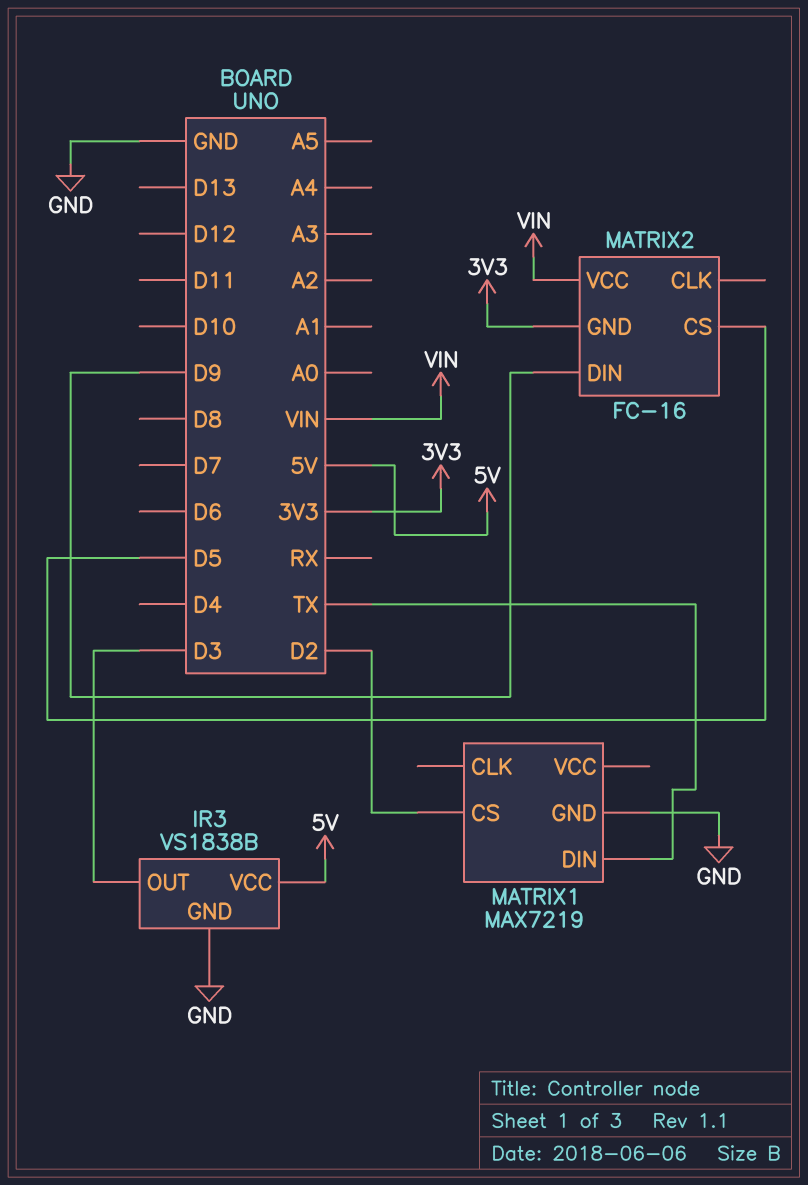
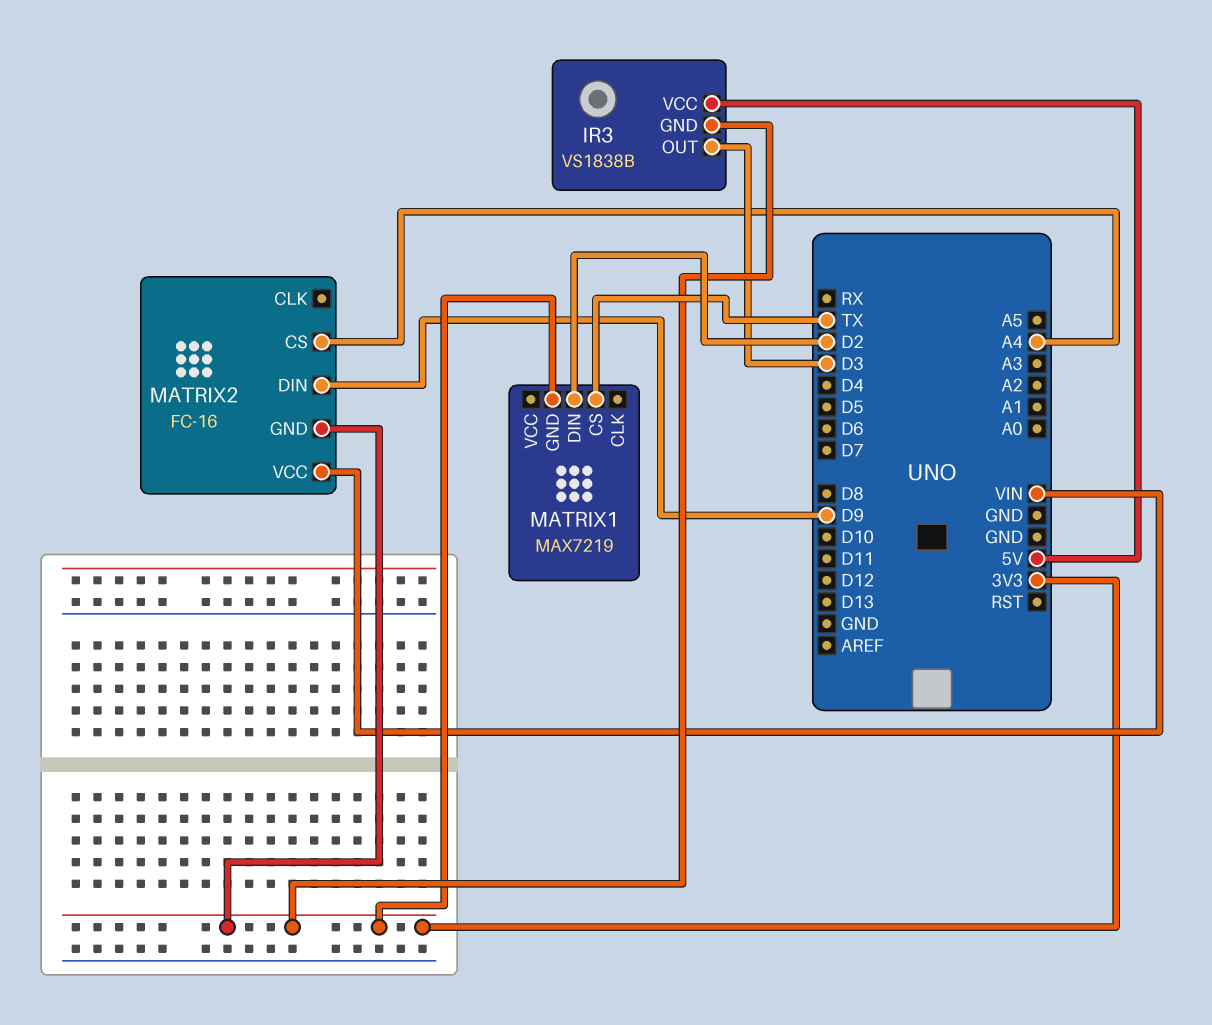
IR3 pin GND: GND -> 3V3
MATRIX1 pin CS: D2 -> TX
MATRIX1 pin DIN: TX -> D2
MATRIX1 pin GND: GND -> 3V3
MATRIX2 pin CS: D5 -> A4

